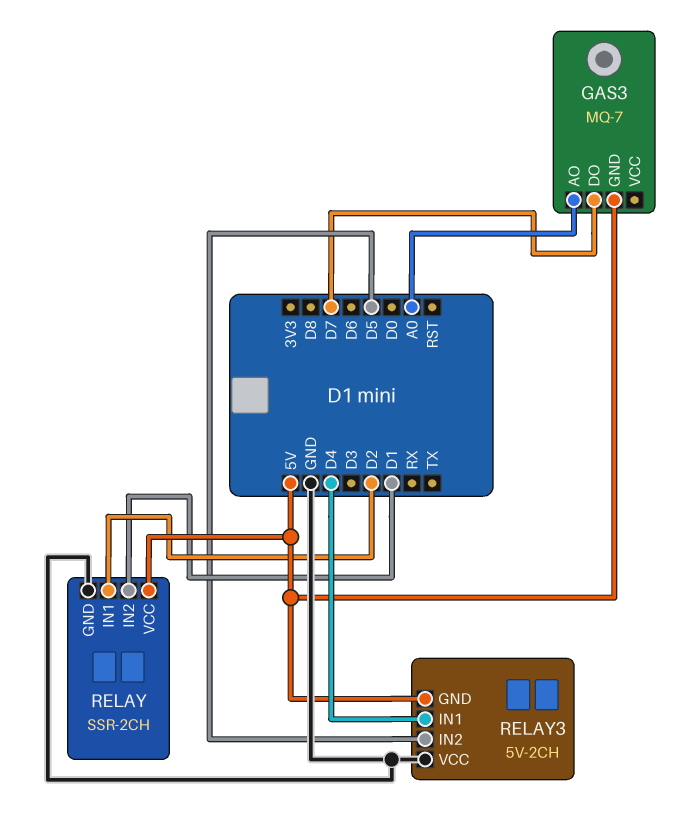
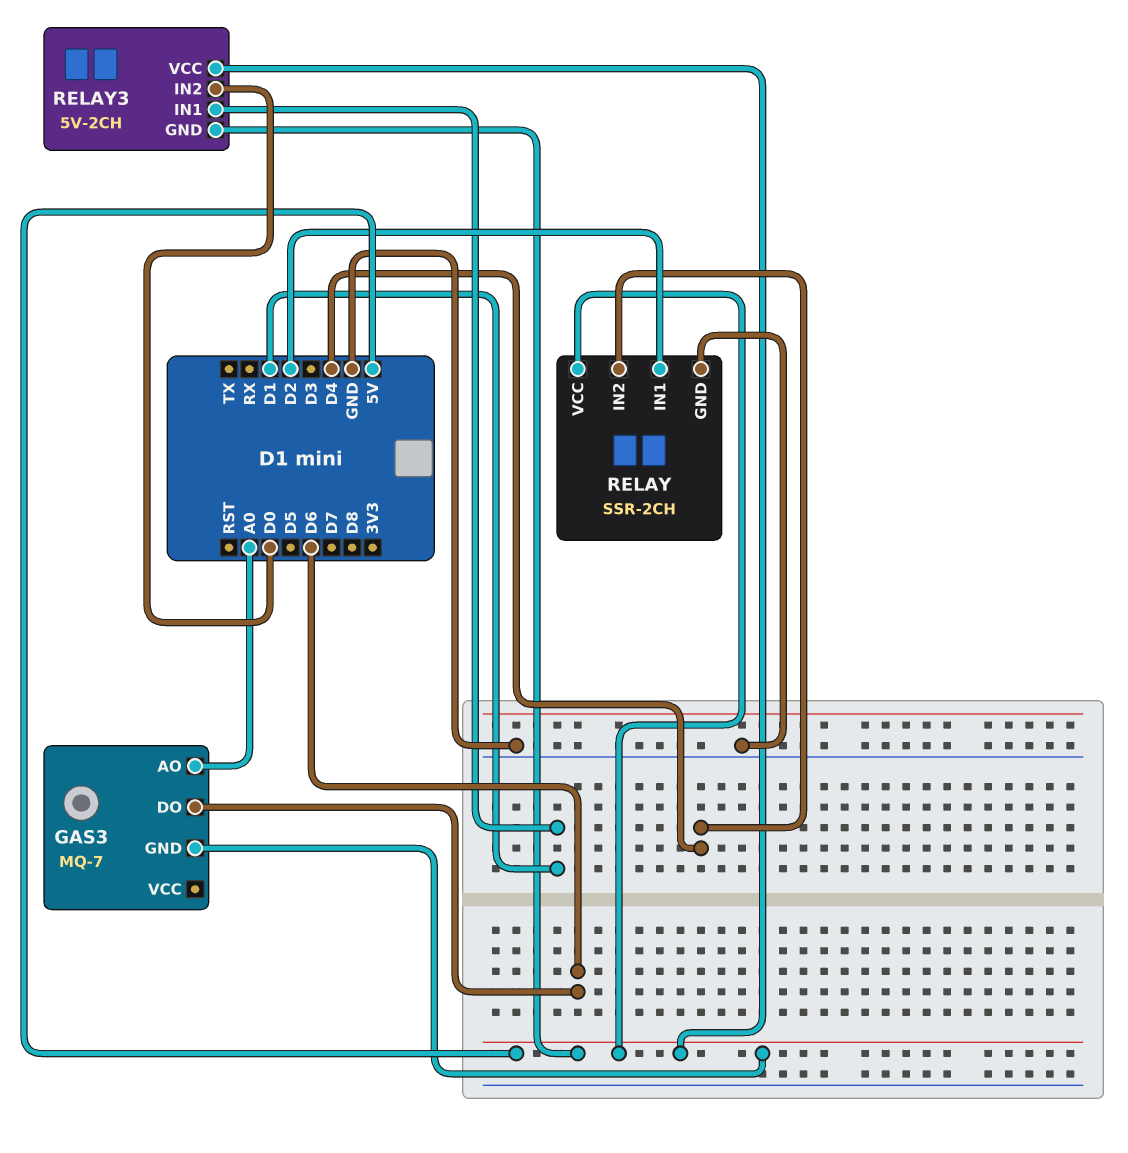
GAS3 pin DO: D7 -> D6
RELAY pin IN2: D1 -> D4
RELAY3 pin IN1: D4 -> D1
RELAY3 pin IN2: D5 -> D0
RELAY3 pin VCC: GND -> 5V

